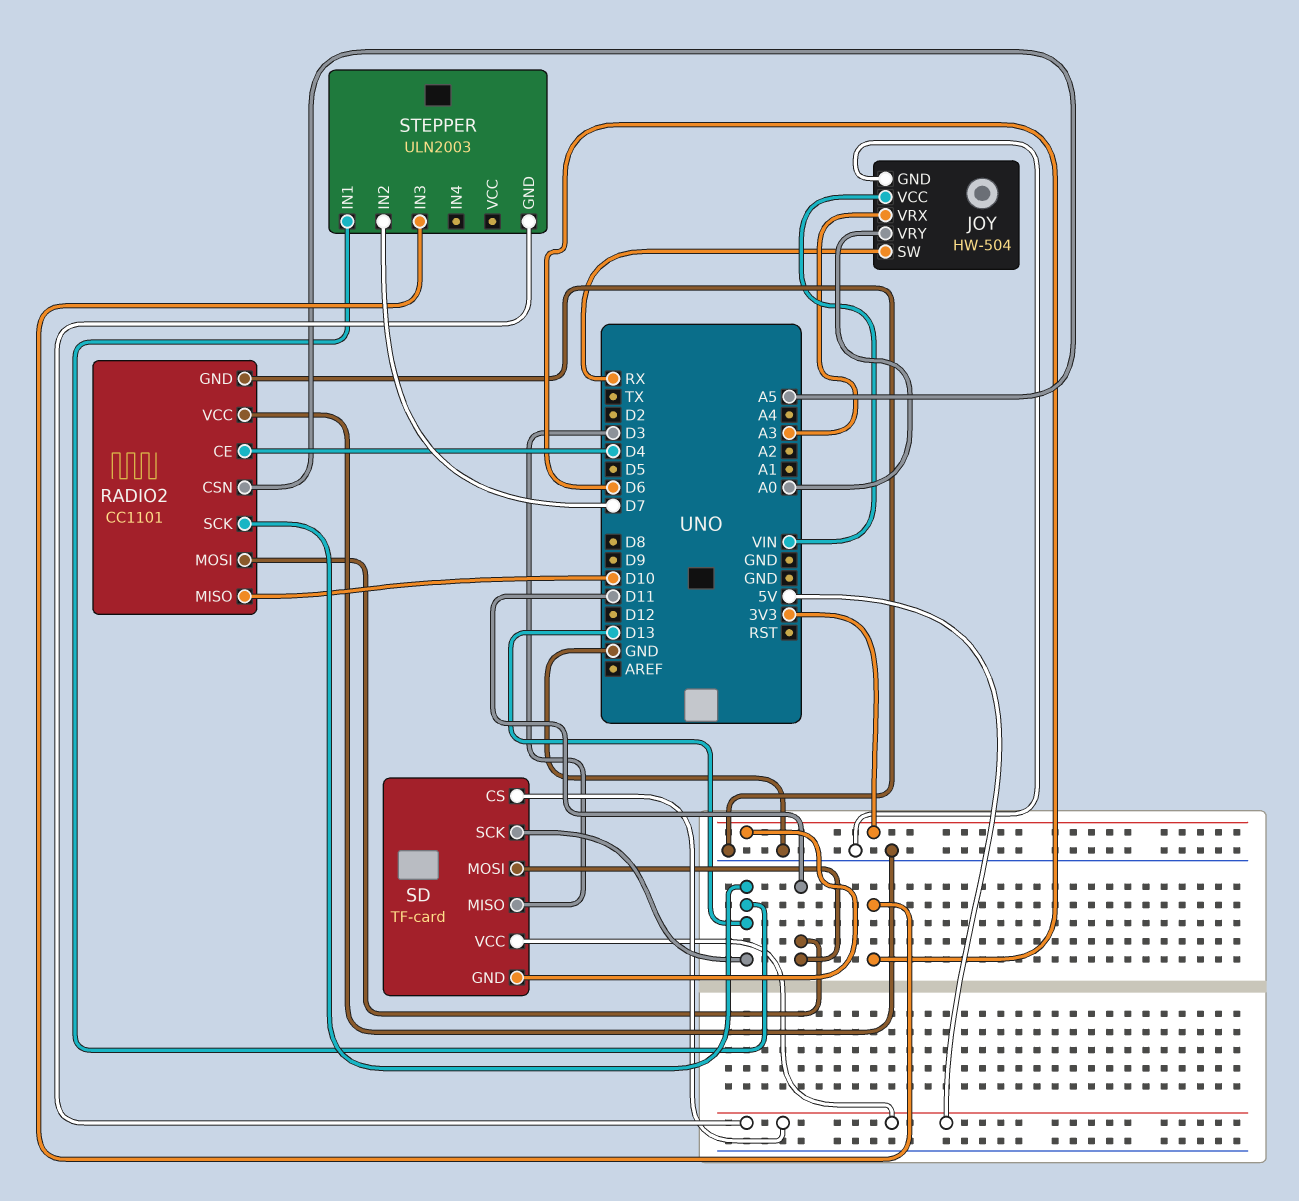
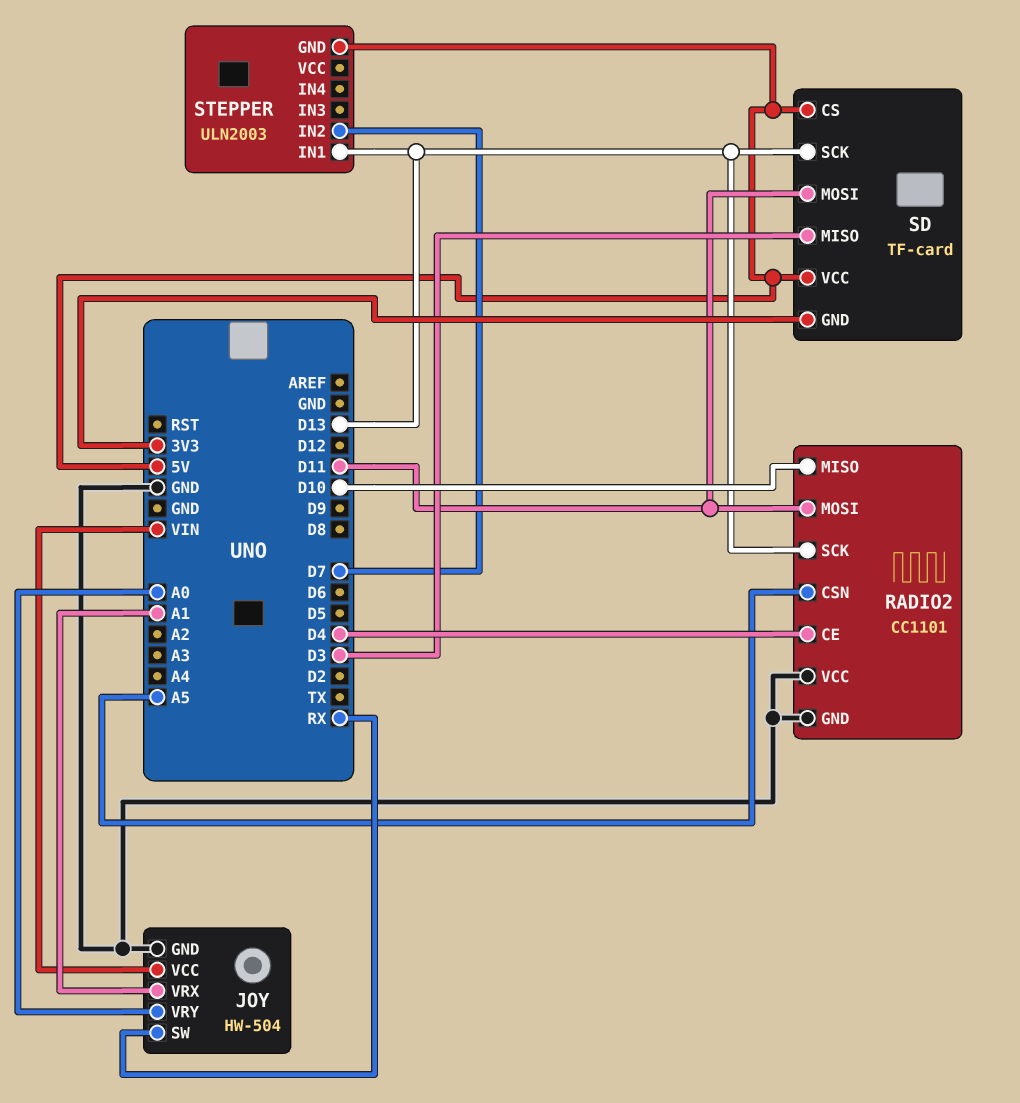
JOY pin VRX: A3 -> A1
STEPPER pin IN3: D6 -> none

